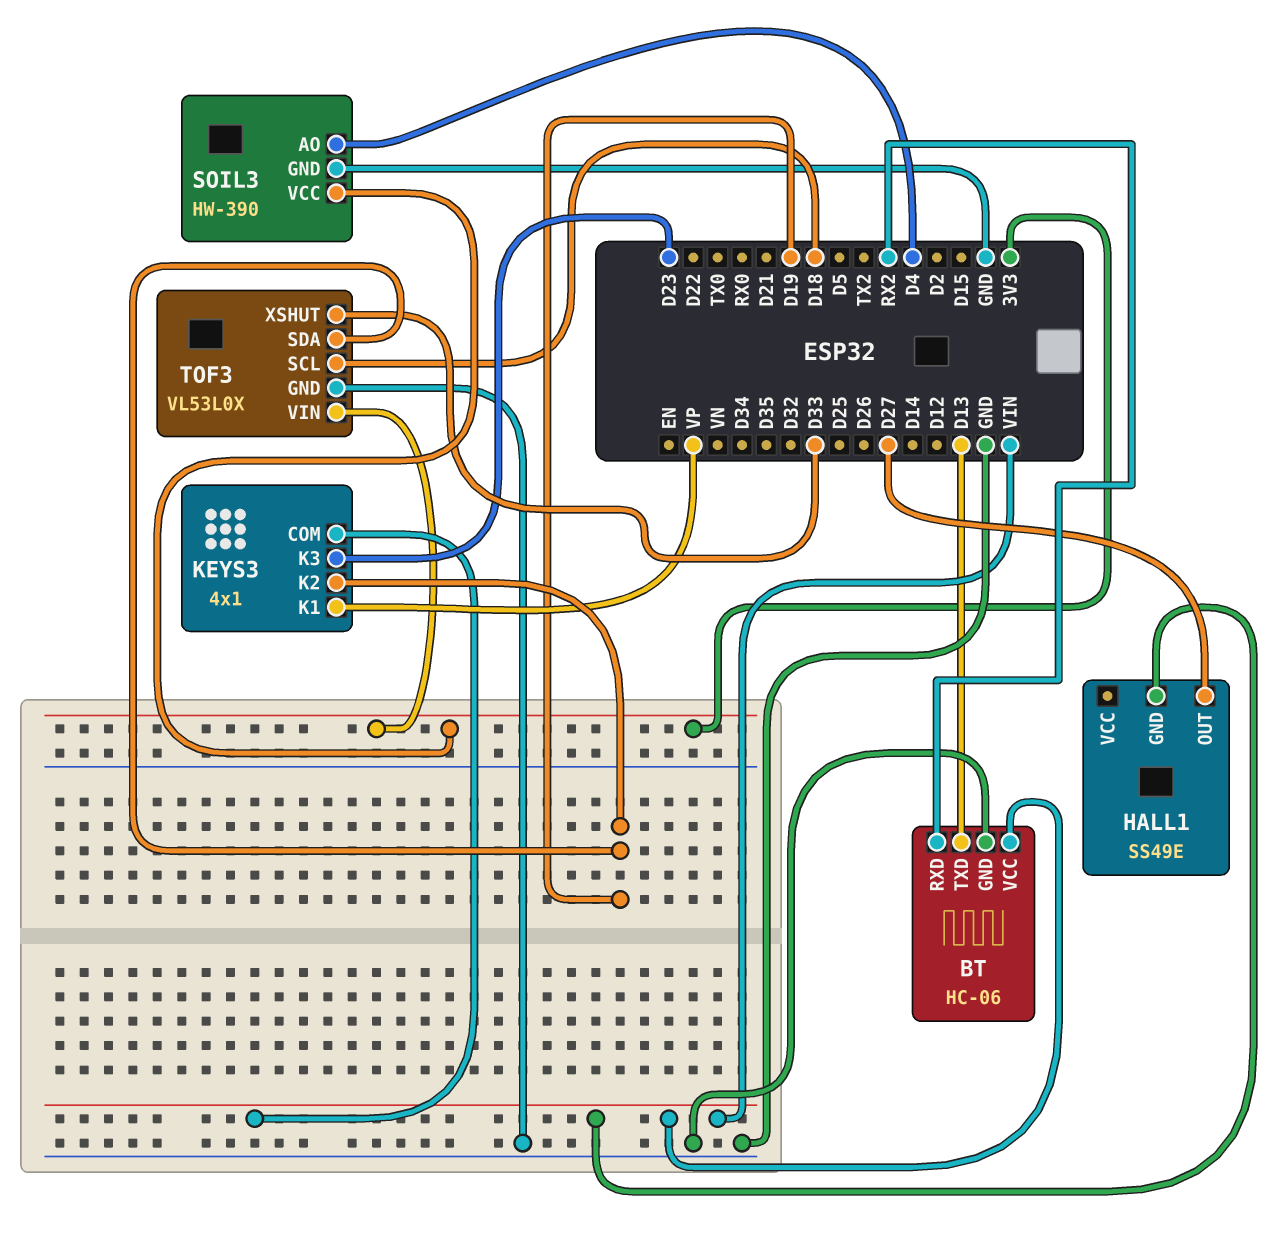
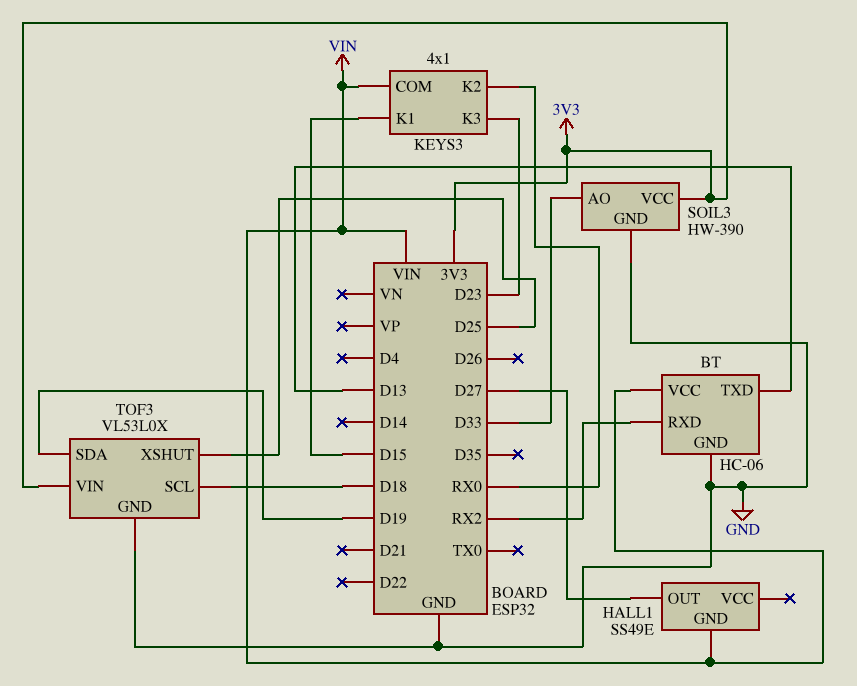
KEYS3 pin K1: VP -> D15
KEYS3 pin K2: D19 -> RX0
SOIL3 pin AO: D4 -> D33
TOF3 pin XSHUT: D33 -> D25

